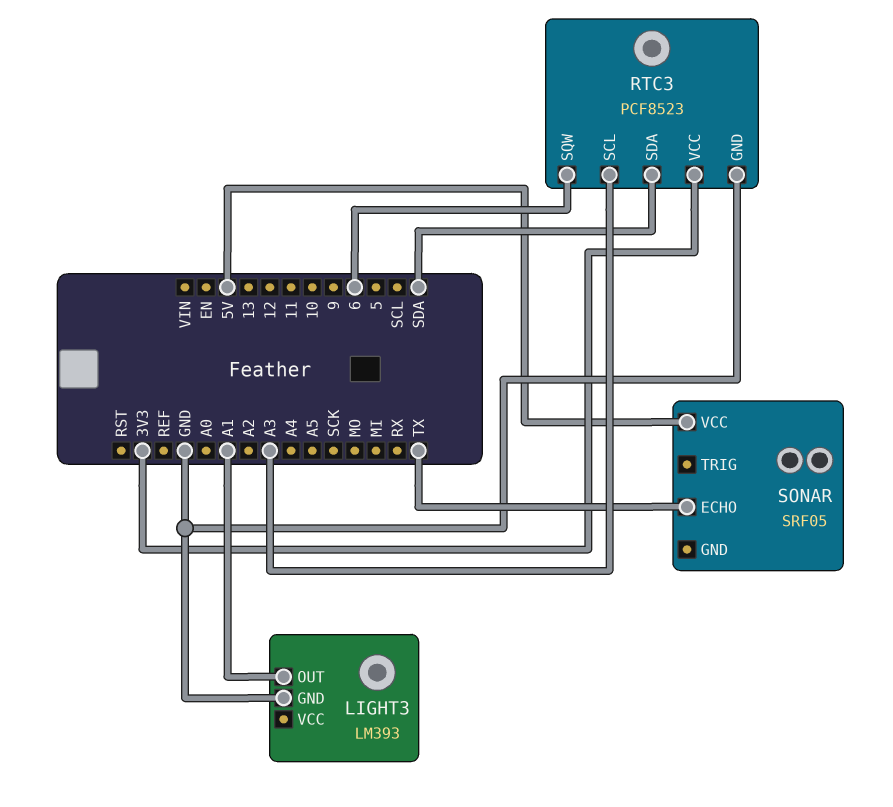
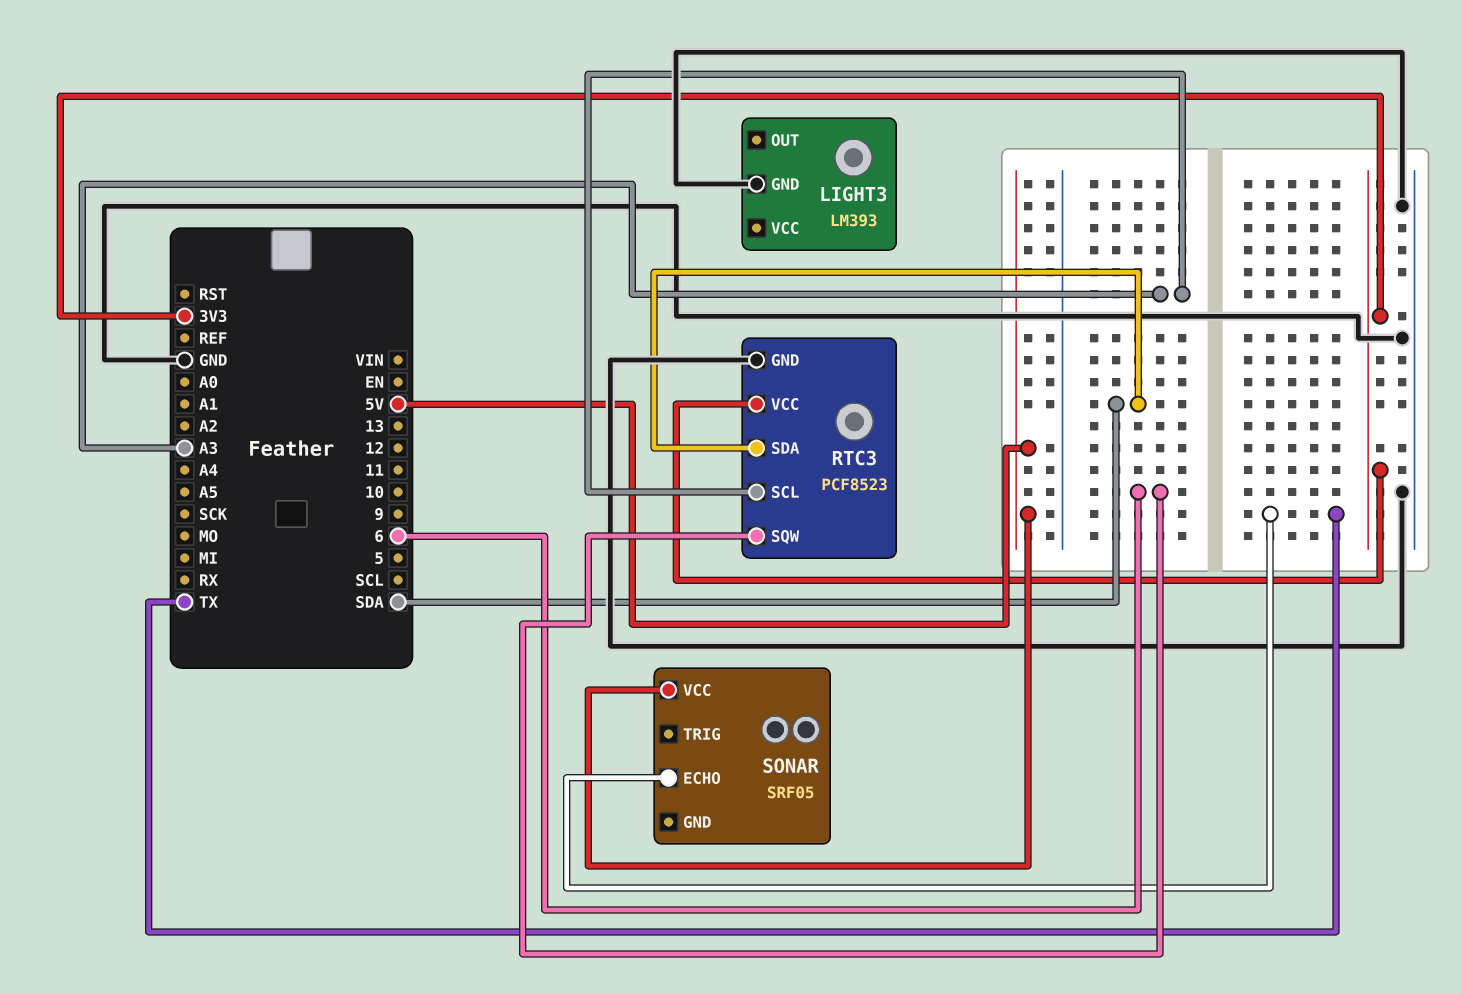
LIGHT3 pin OUT: A1 -> none

